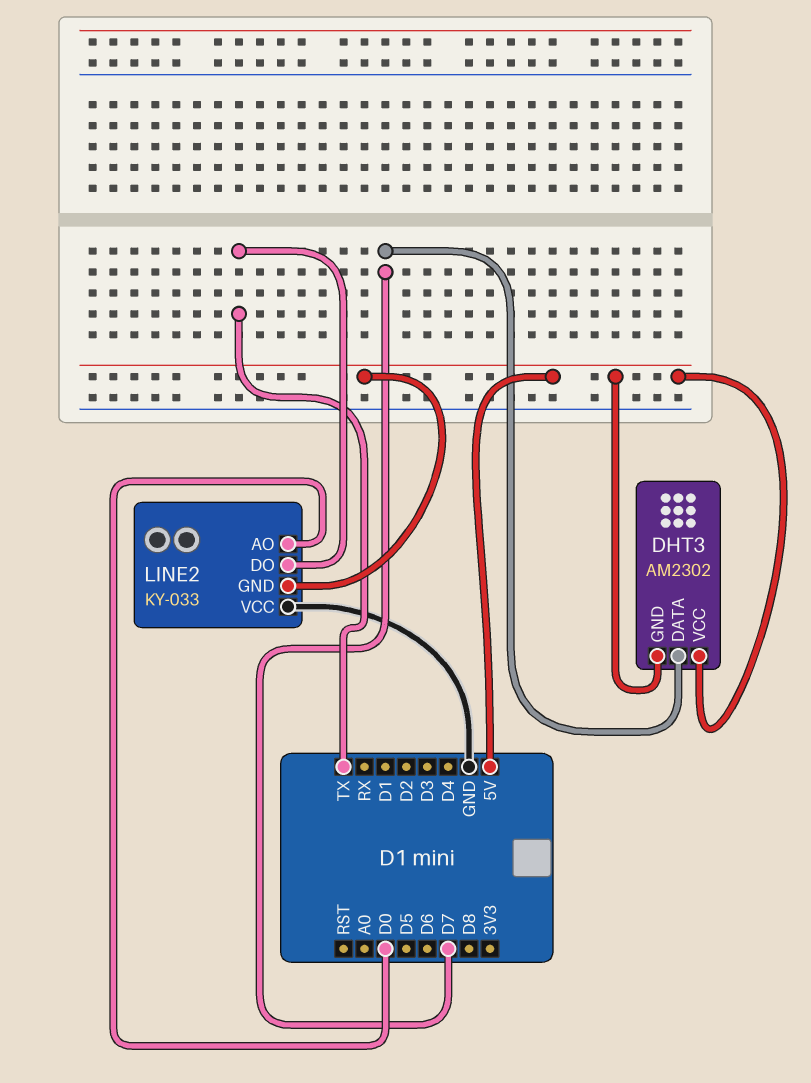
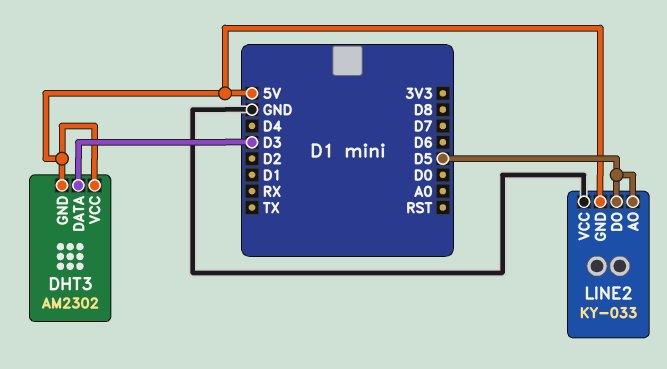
DHT3 pin DATA: D7 -> D3
LINE2 pin AO: D0 -> D5
LINE2 pin DO: TX -> D5

